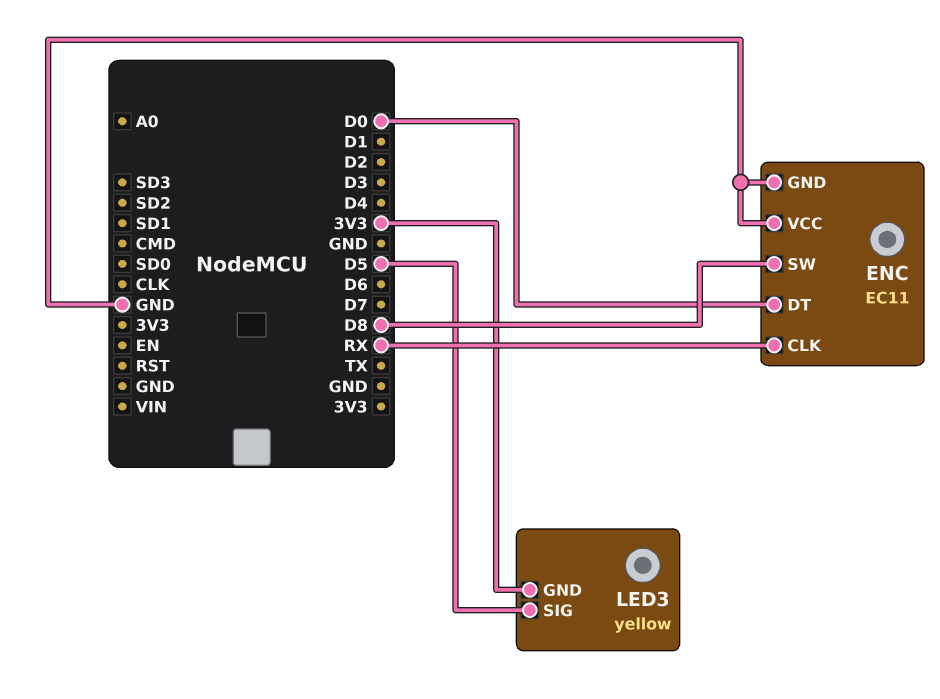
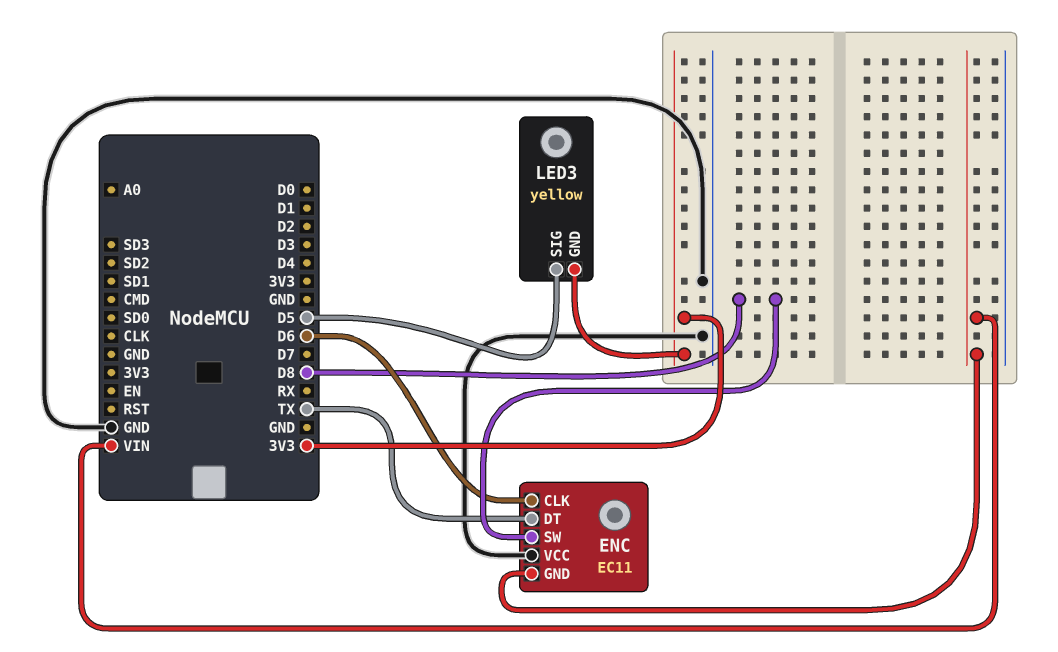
ENC pin CLK: RX -> D6
ENC pin DT: D0 -> TX
ENC pin GND: GND -> VIN

